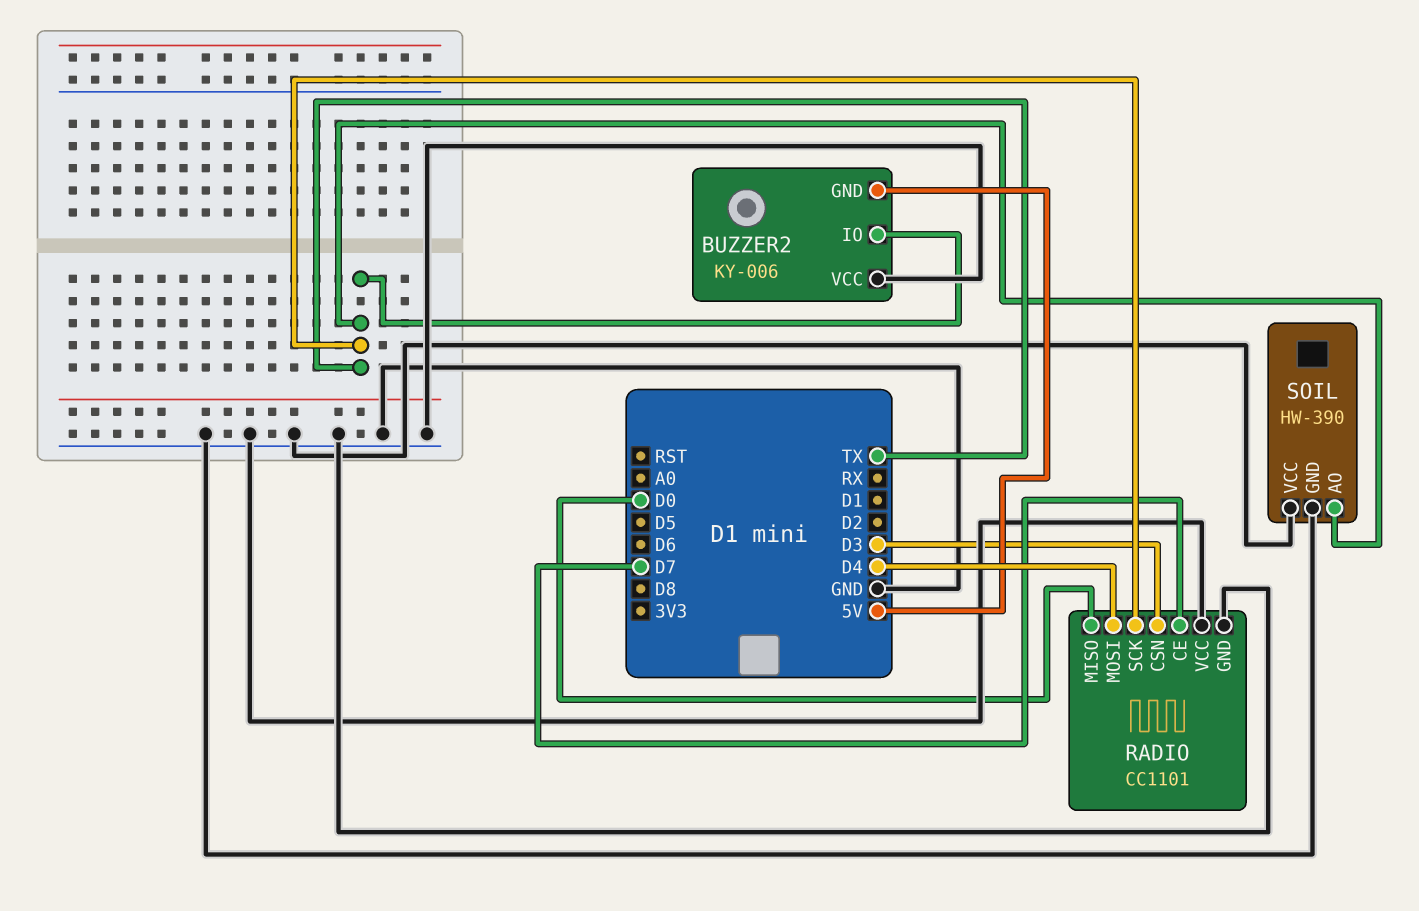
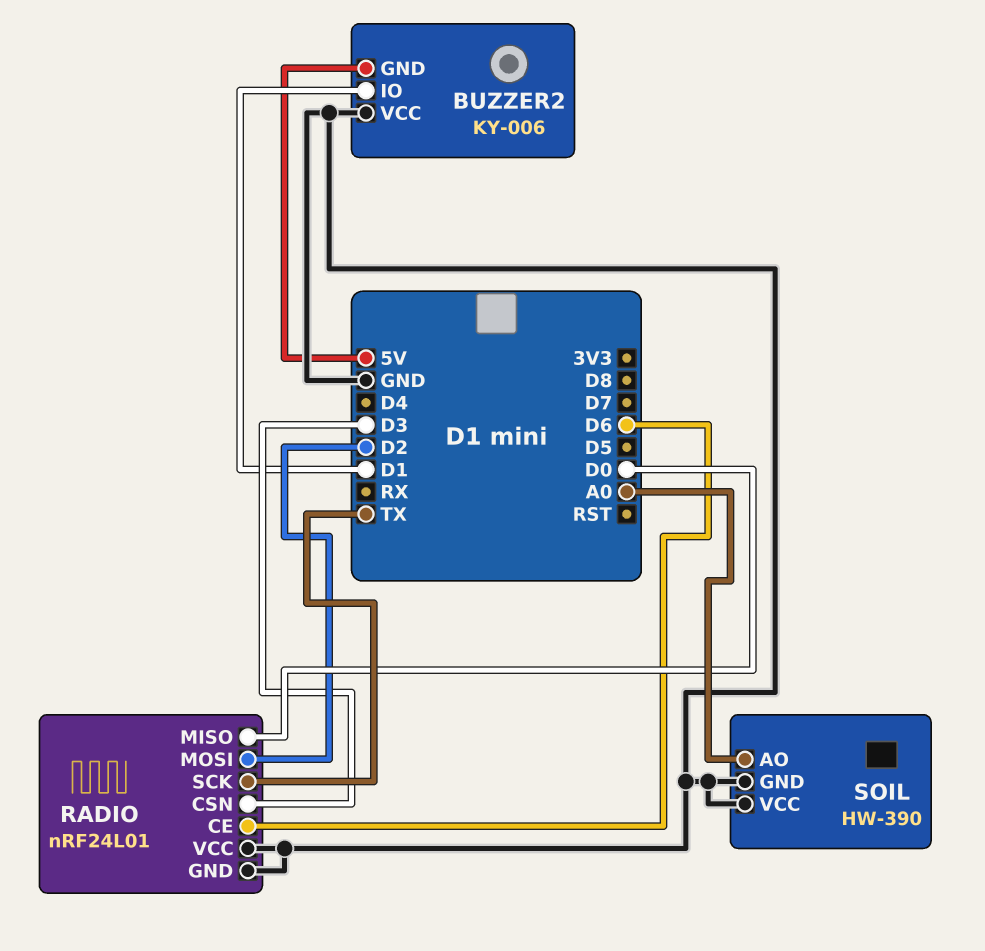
BUZZER2 pin IO: TX -> D1
RADIO: CC1101 -> nRF24L01
RADIO pin CE: D7 -> D6
RADIO pin MOSI: D4 -> D2
SOIL pin AO: TX -> A0

